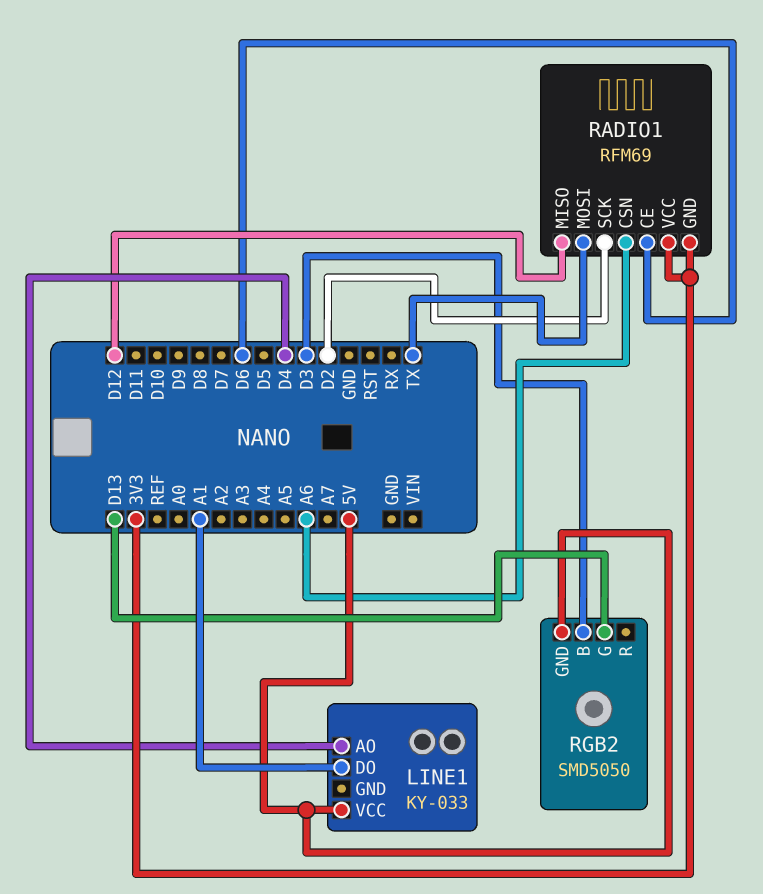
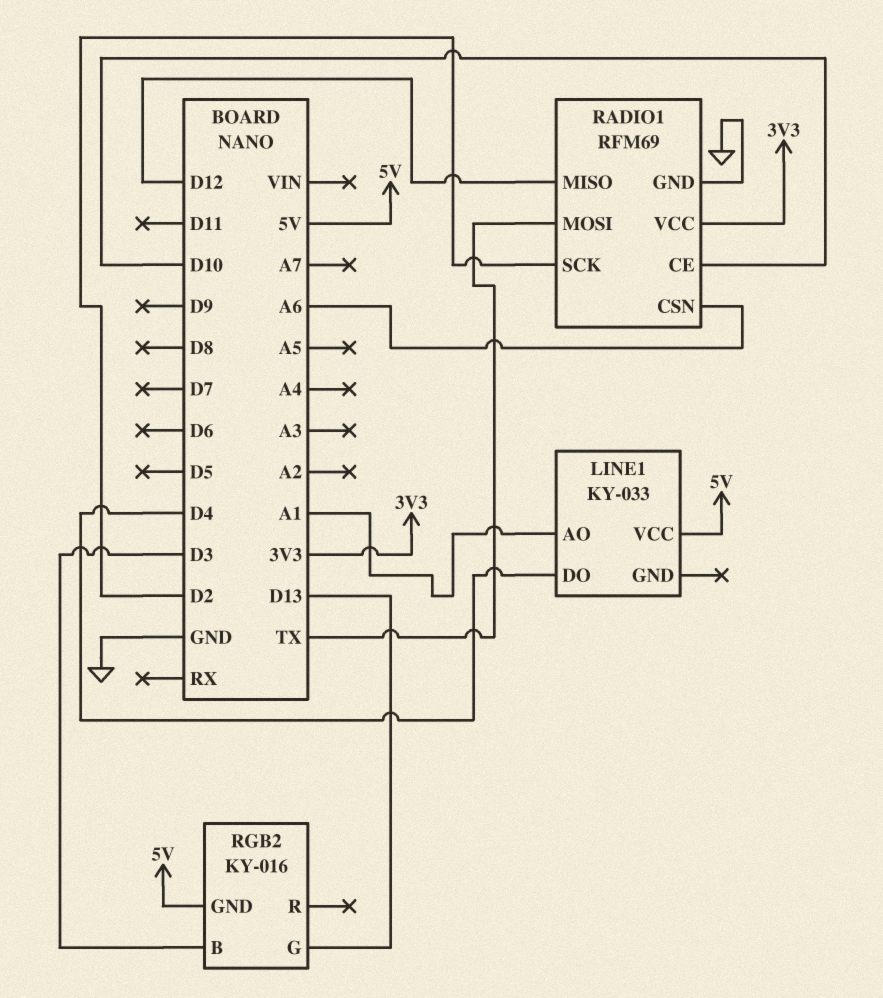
LINE1 pin AO: D4 -> A1
LINE1 pin DO: A1 -> D4
RADIO1 pin CE: D6 -> D10
RADIO1 pin GND: 3V3 -> GND
RGB2: SMD5050 -> KY-016

